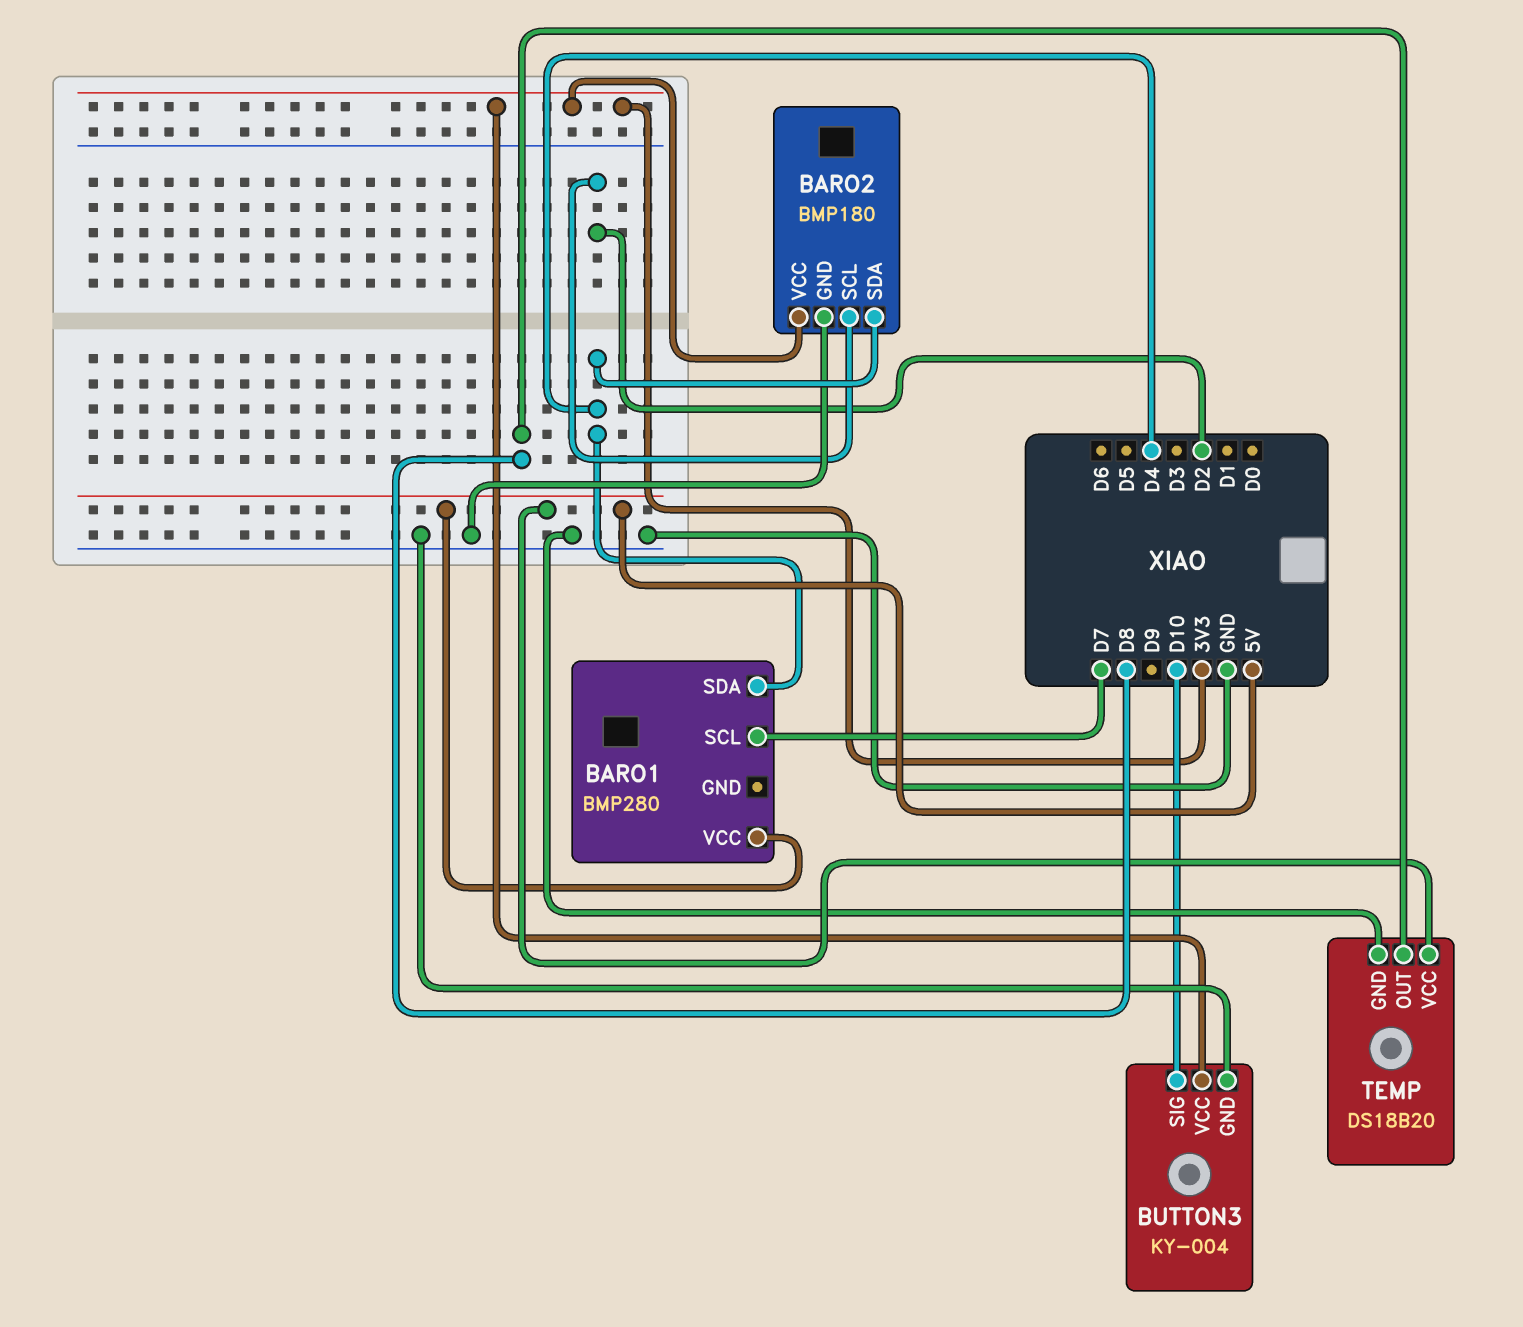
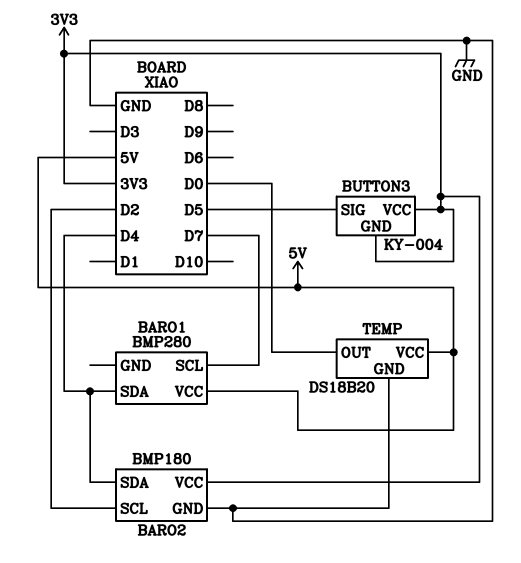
BUTTON3 pin GND: GND -> 3V3
BUTTON3 pin SIG: D10 -> D5
TEMP pin OUT: D8 -> D0

